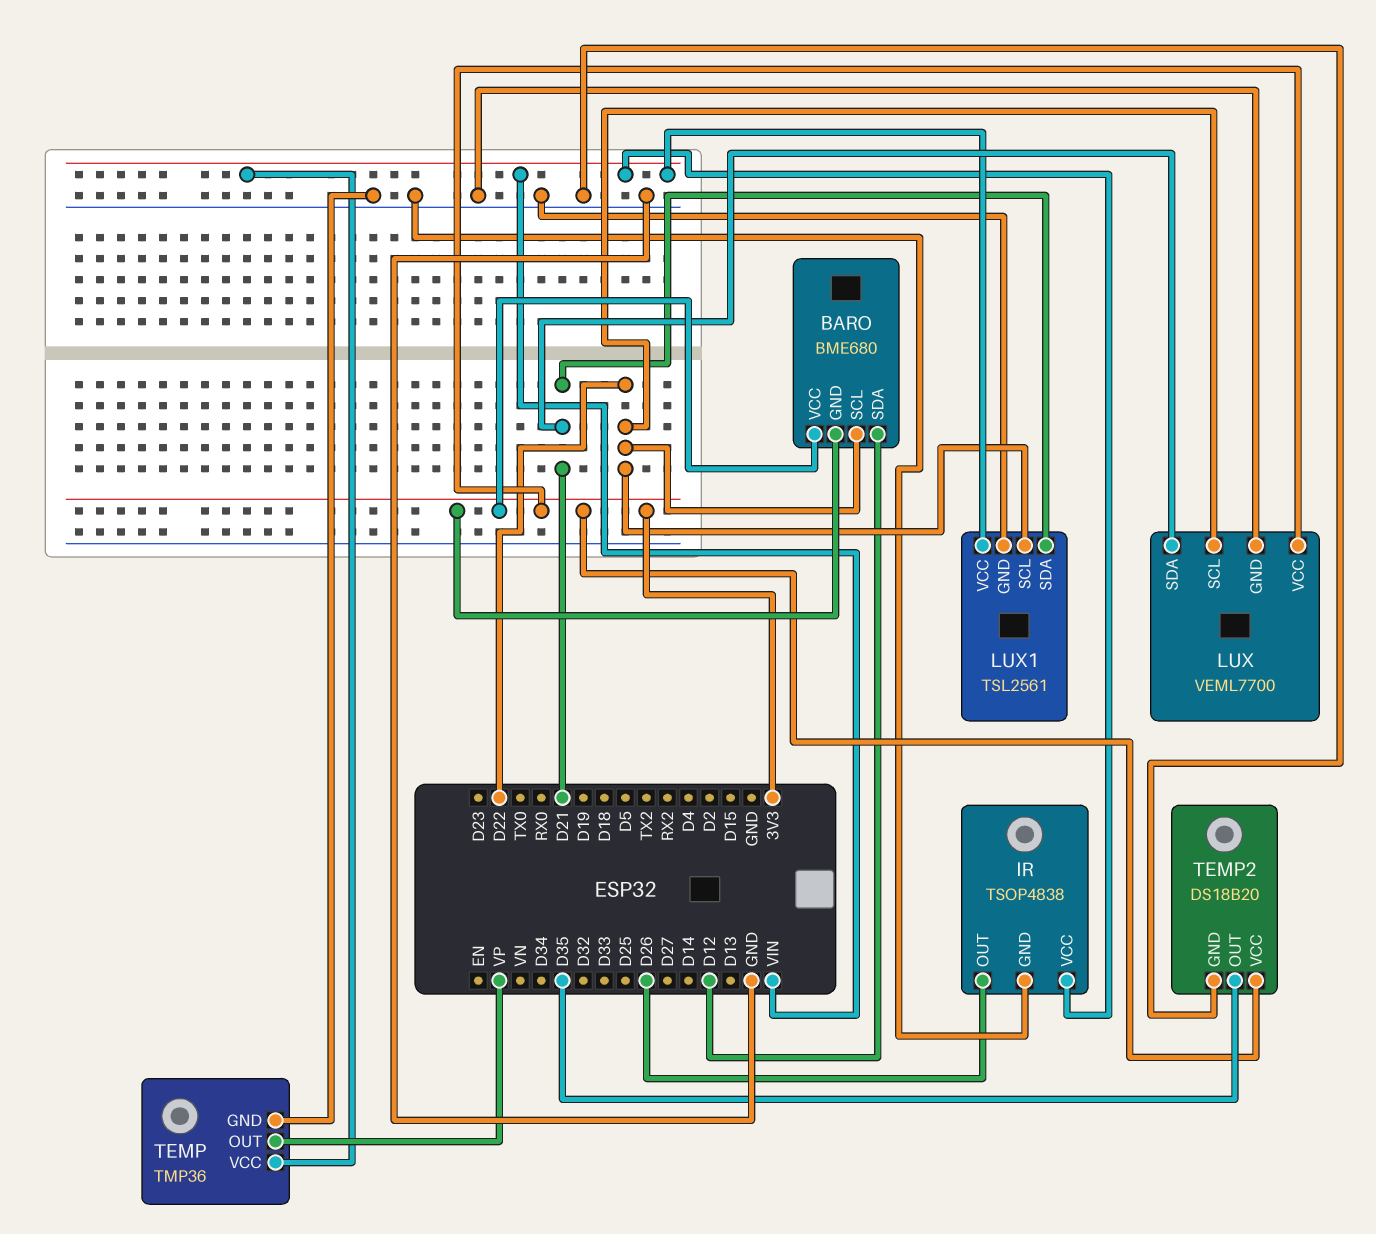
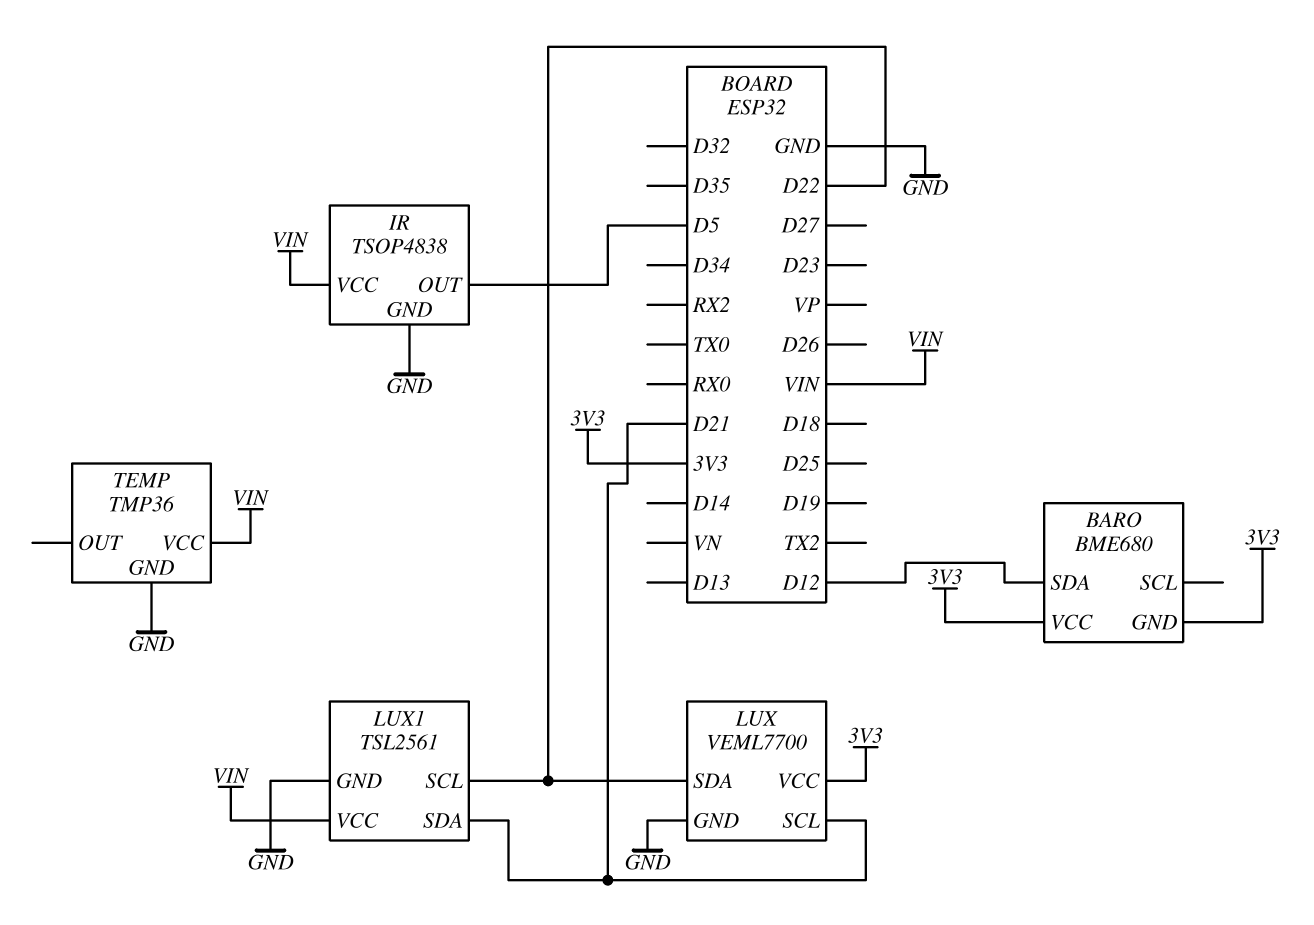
BARO pin SCL: D22 -> none
IR pin OUT: D26 -> D5
LUX pin SCL: D22 -> D21
LUX pin SDA: D21 -> D22
TEMP pin OUT: VP -> none
TEMP2: DS18B20 -> none
TEMP2 pin GND: GND -> none
TEMP2 pin OUT: D35 -> none
TEMP2 pin VCC: 3V3 -> none

